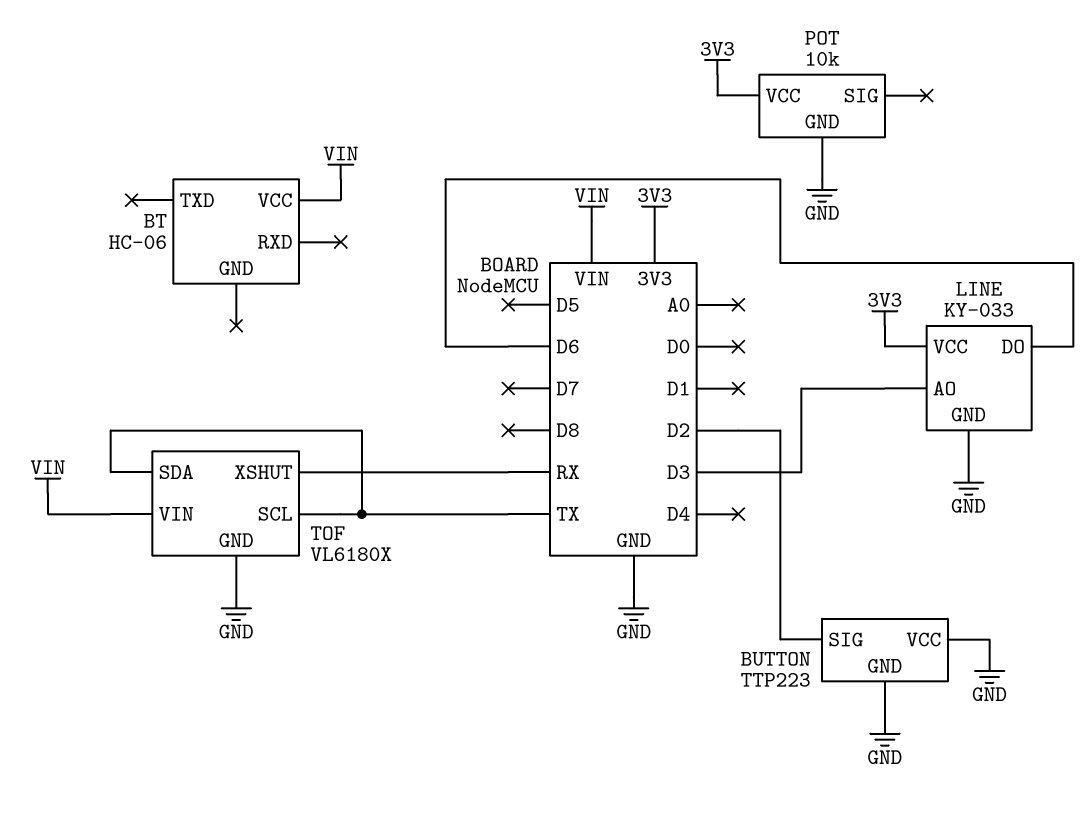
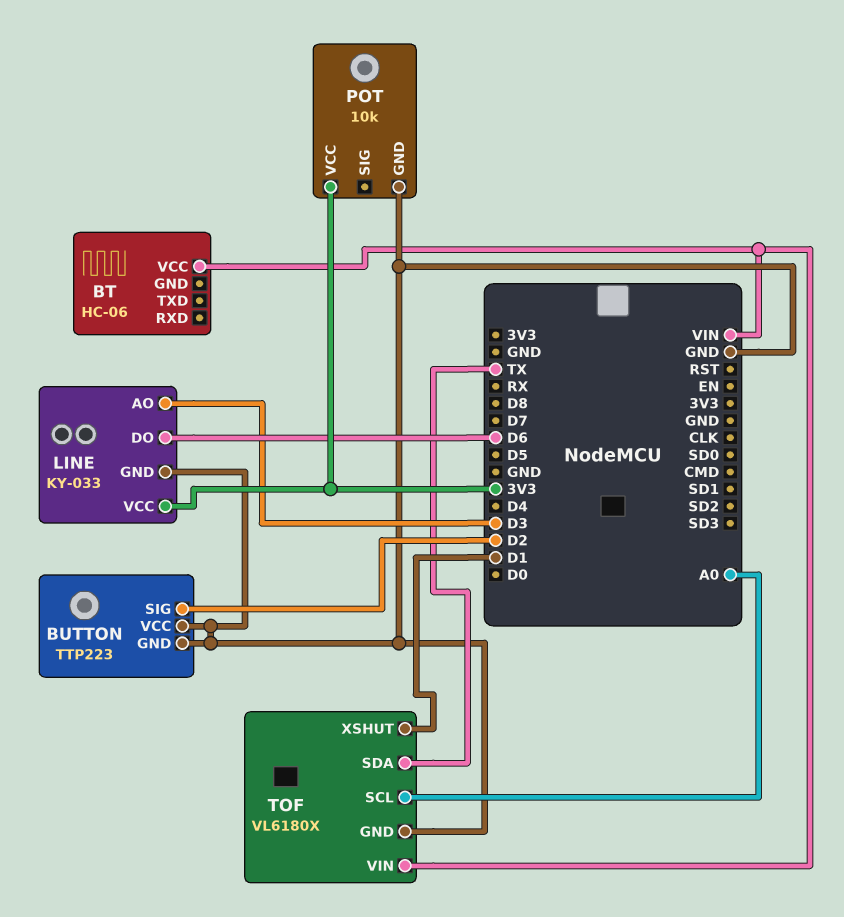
TOF pin SCL: TX -> A0
TOF pin XSHUT: RX -> D1

